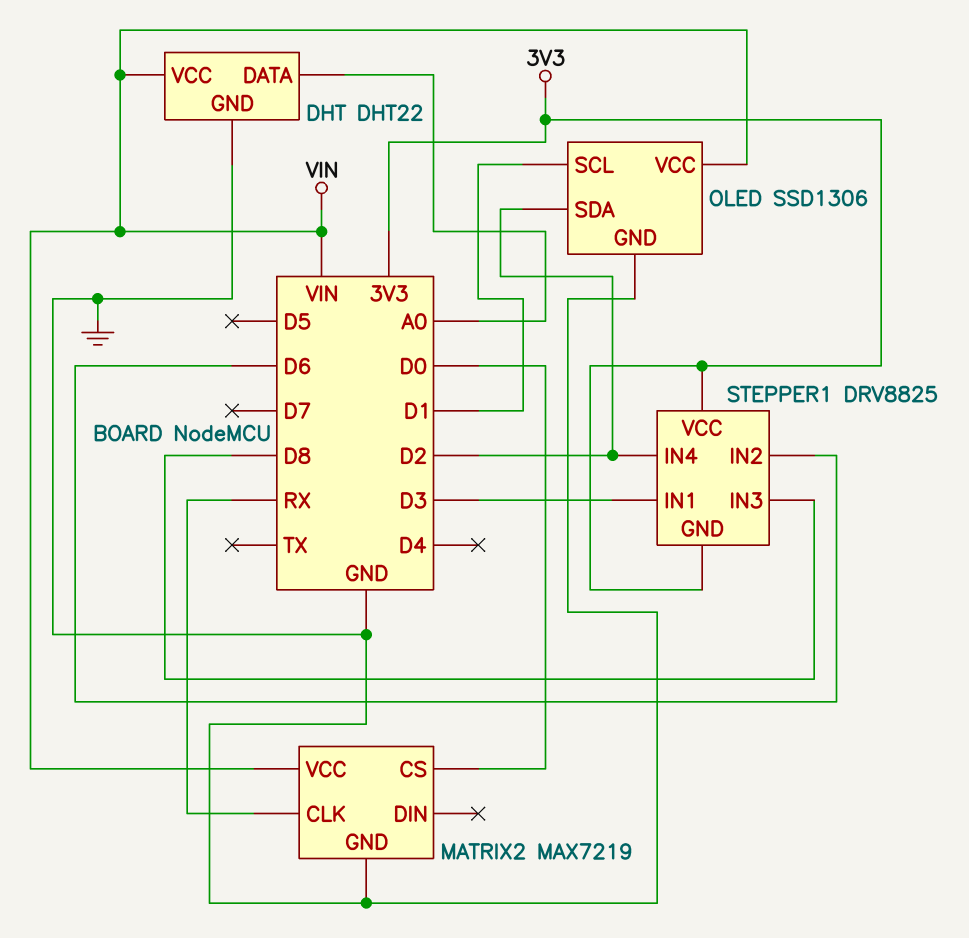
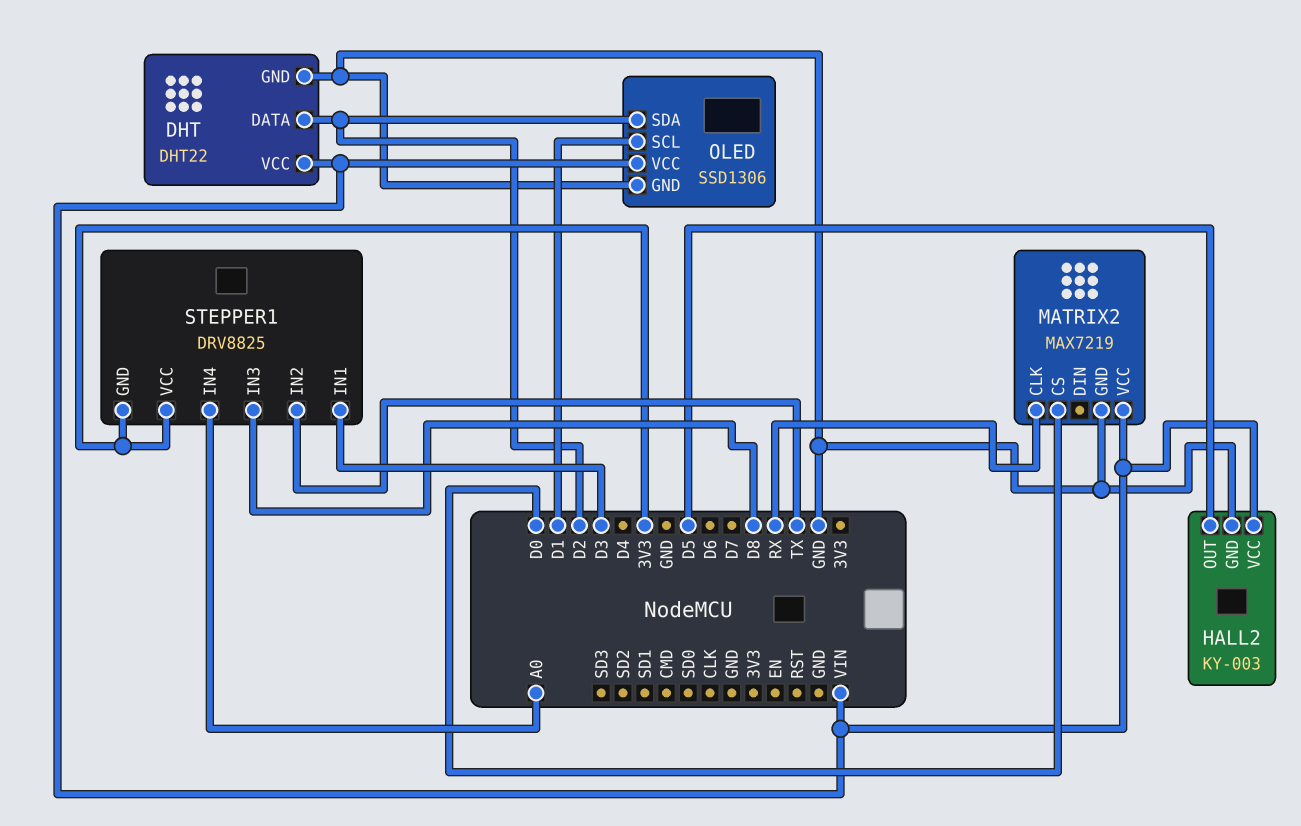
DHT pin DATA: A0 -> D2
HALL2: none -> KY-003
HALL2 pin GND: none -> GND
HALL2 pin OUT: none -> D5
HALL2 pin VCC: none -> VIN
STEPPER1 pin IN2: D6 -> TX
STEPPER1 pin IN4: D2 -> A0

